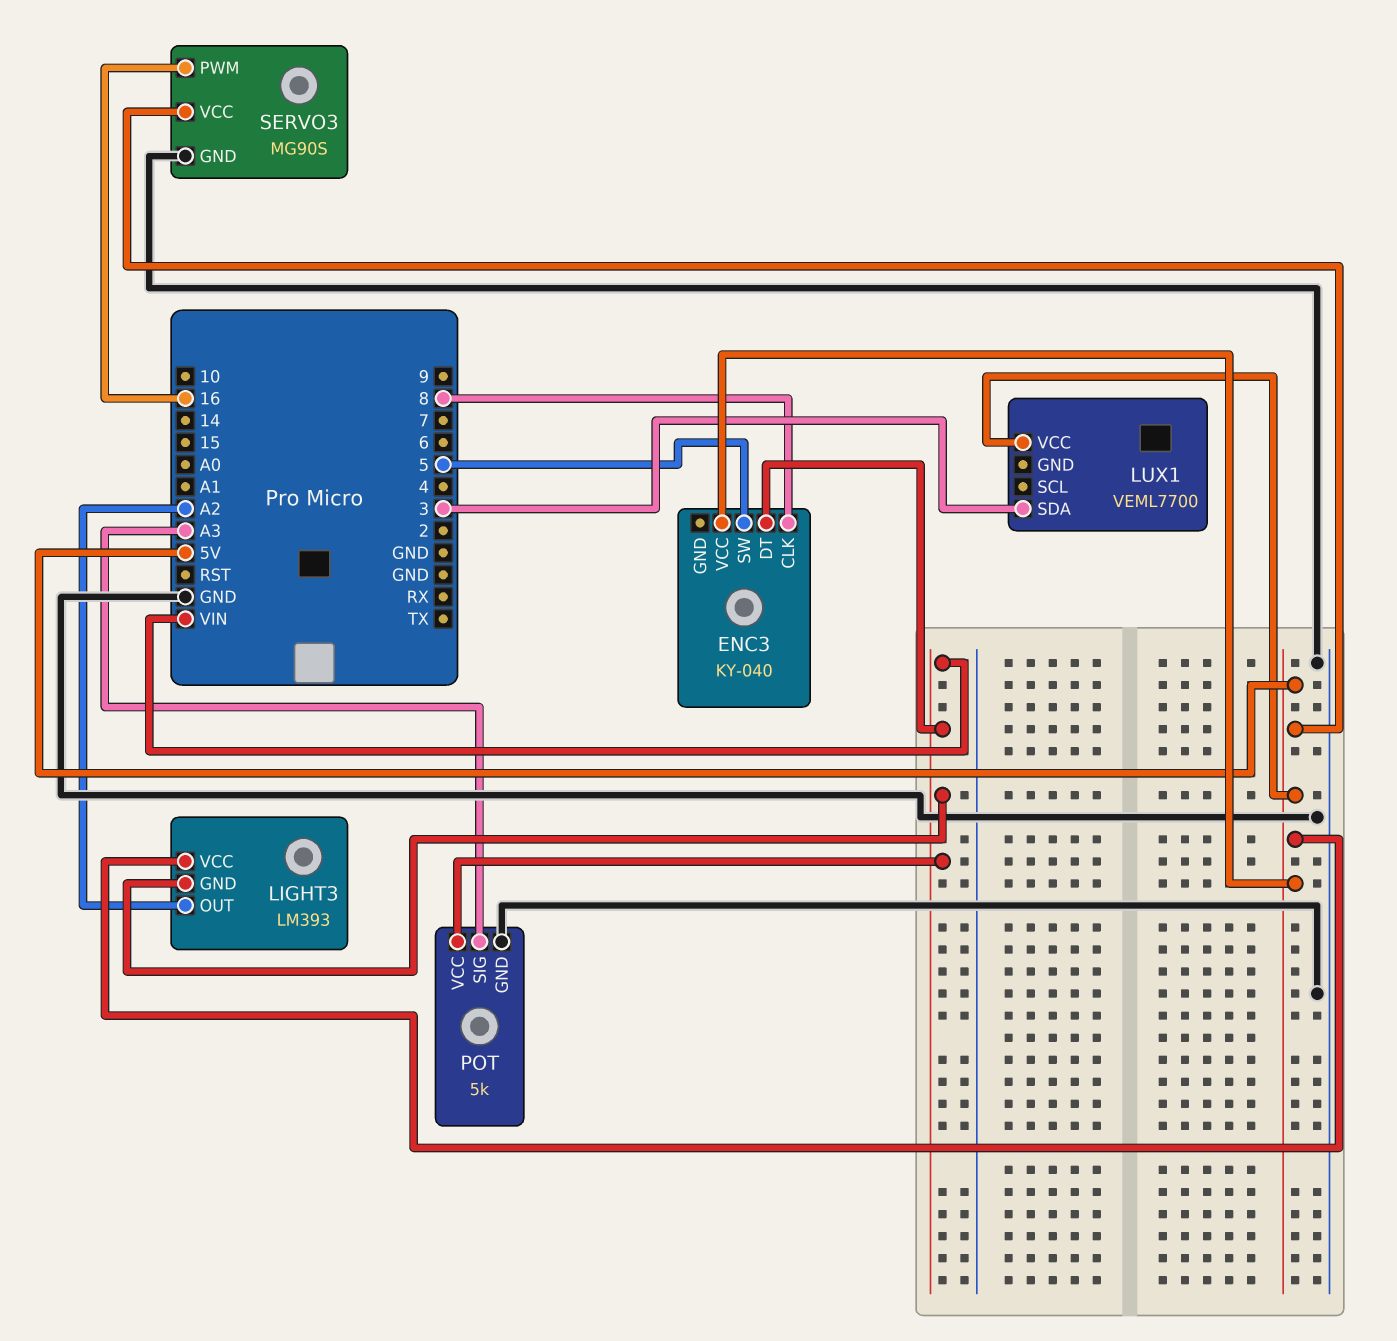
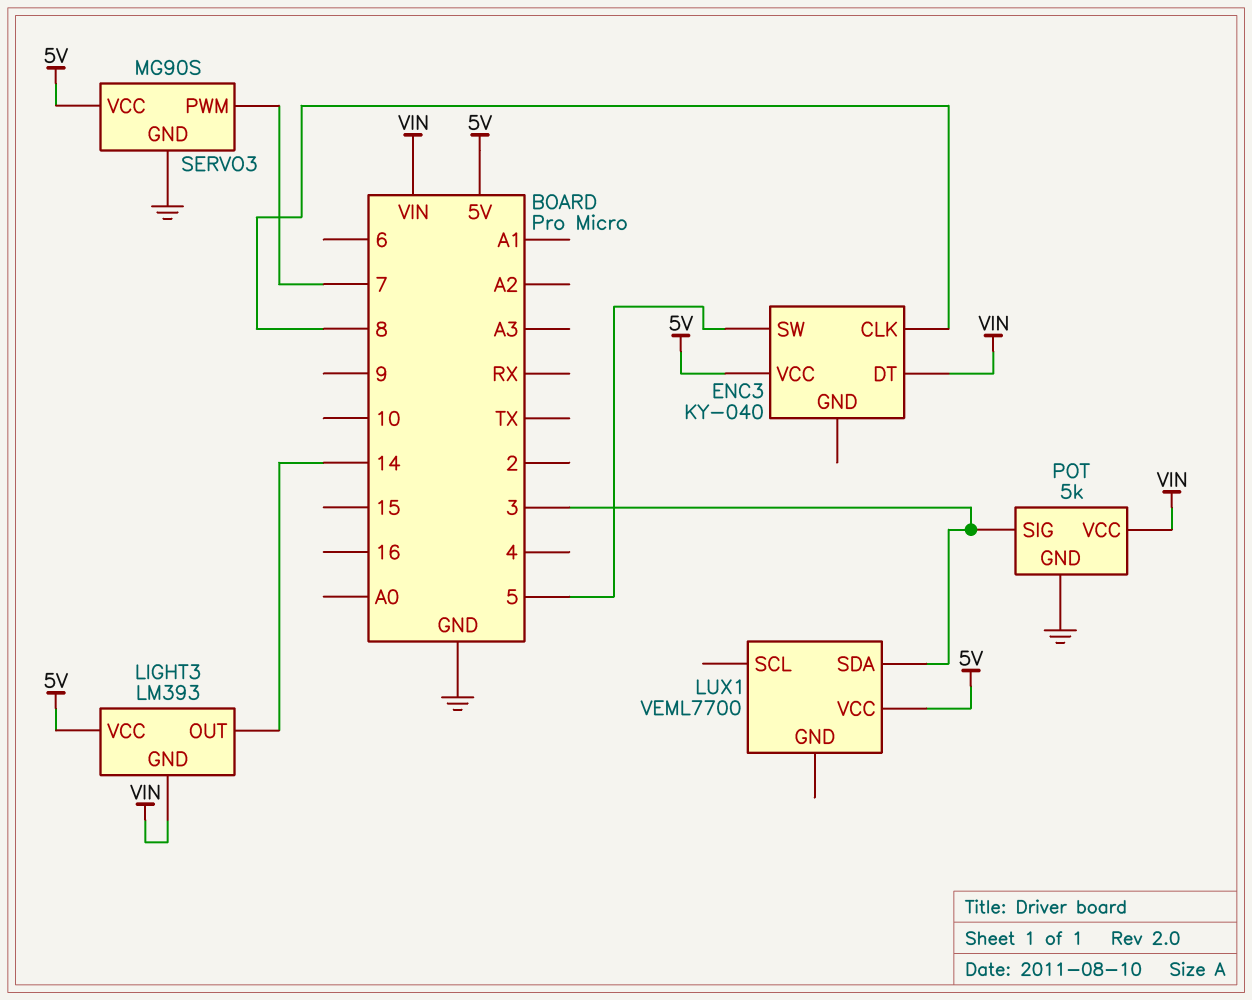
LIGHT3 pin OUT: A2 -> 14
POT pin SIG: A3 -> 3
SERVO3 pin PWM: 16 -> 7

